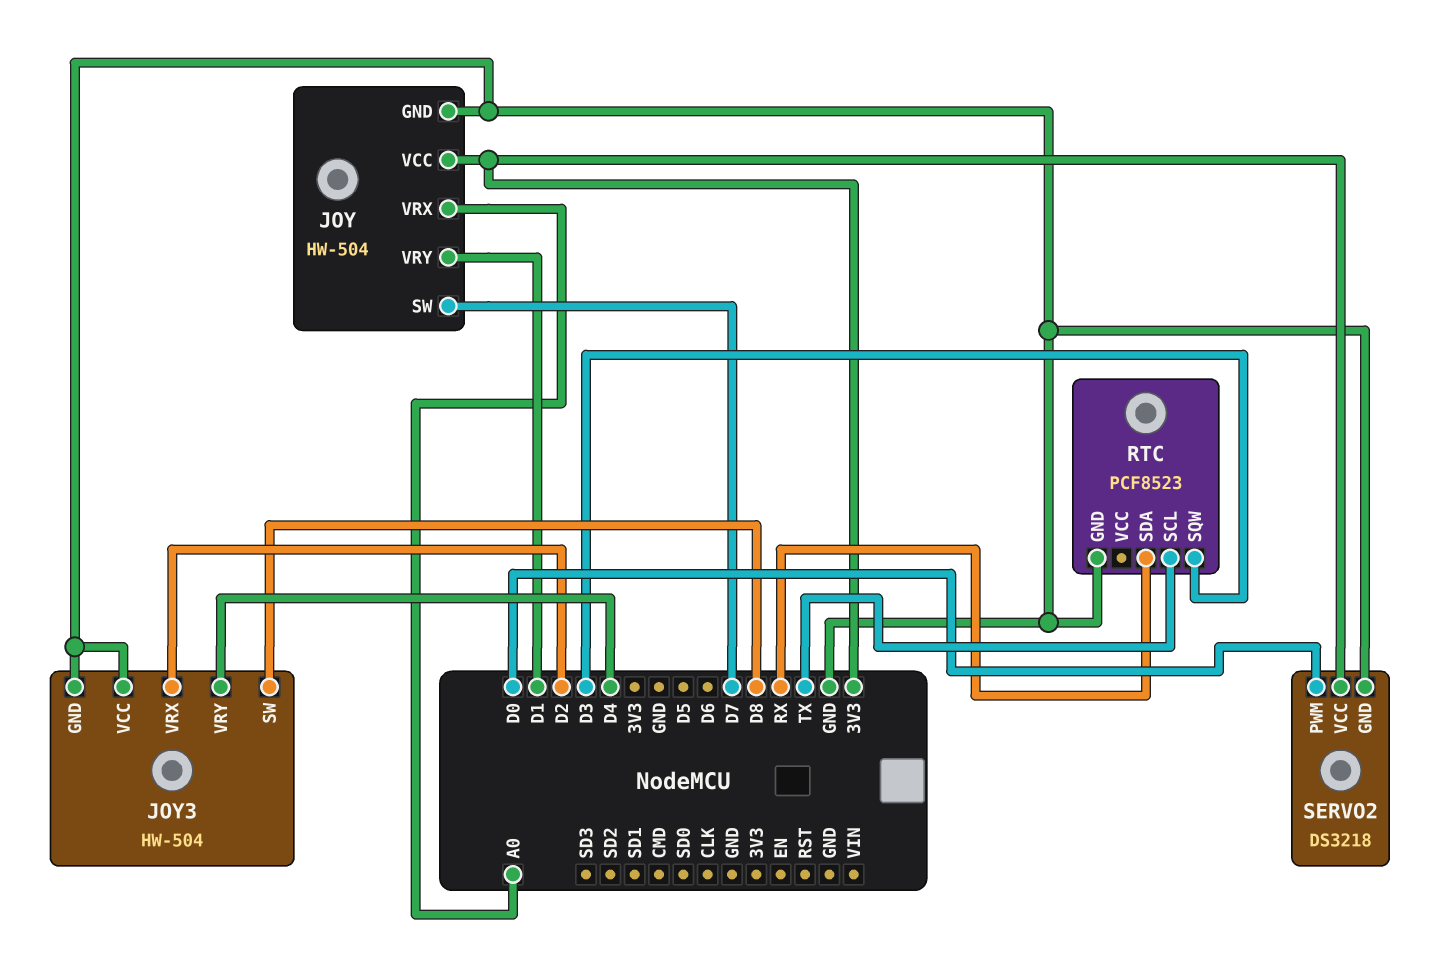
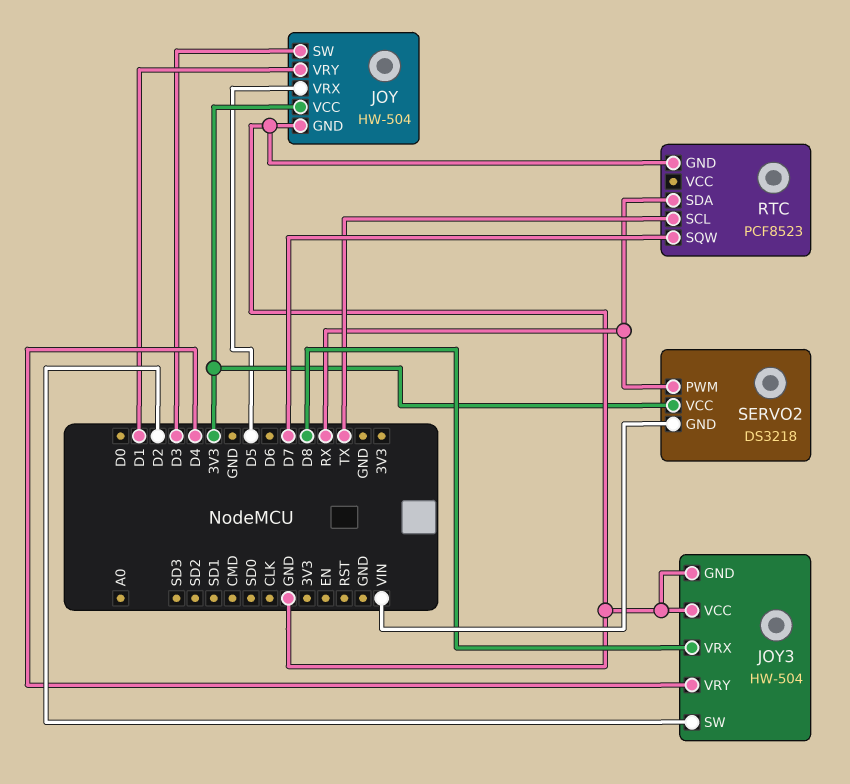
JOY pin SW: D7 -> D3
JOY pin VRX: A0 -> D5
JOY3 pin SW: D8 -> D2
JOY3 pin VRX: D2 -> D8
RTC pin SQW: D3 -> D7
SERVO2 pin GND: GND -> VIN
SERVO2 pin PWM: D0 -> RX

